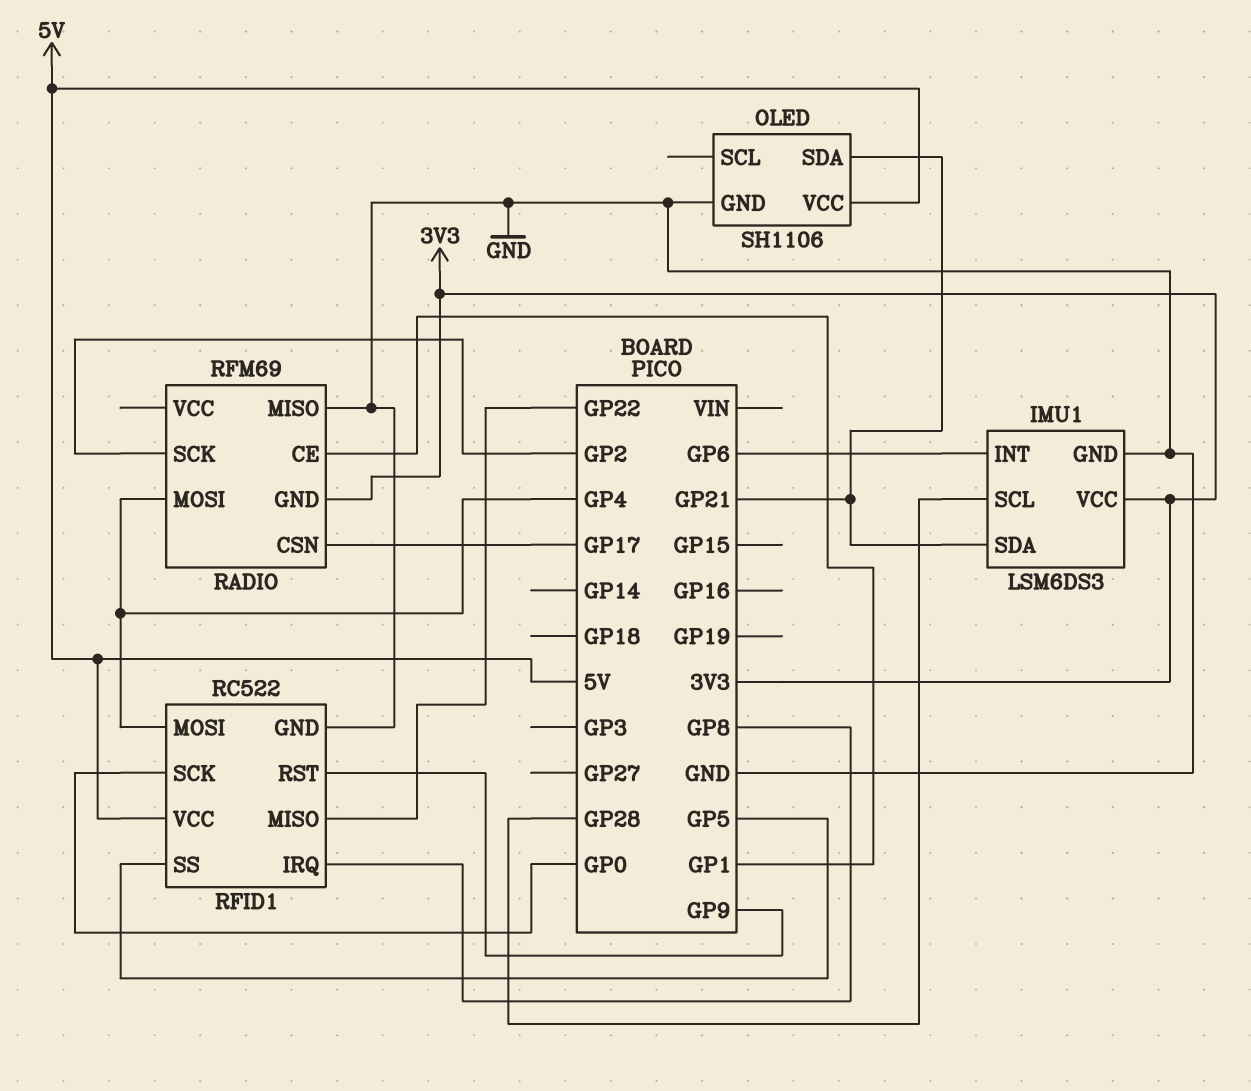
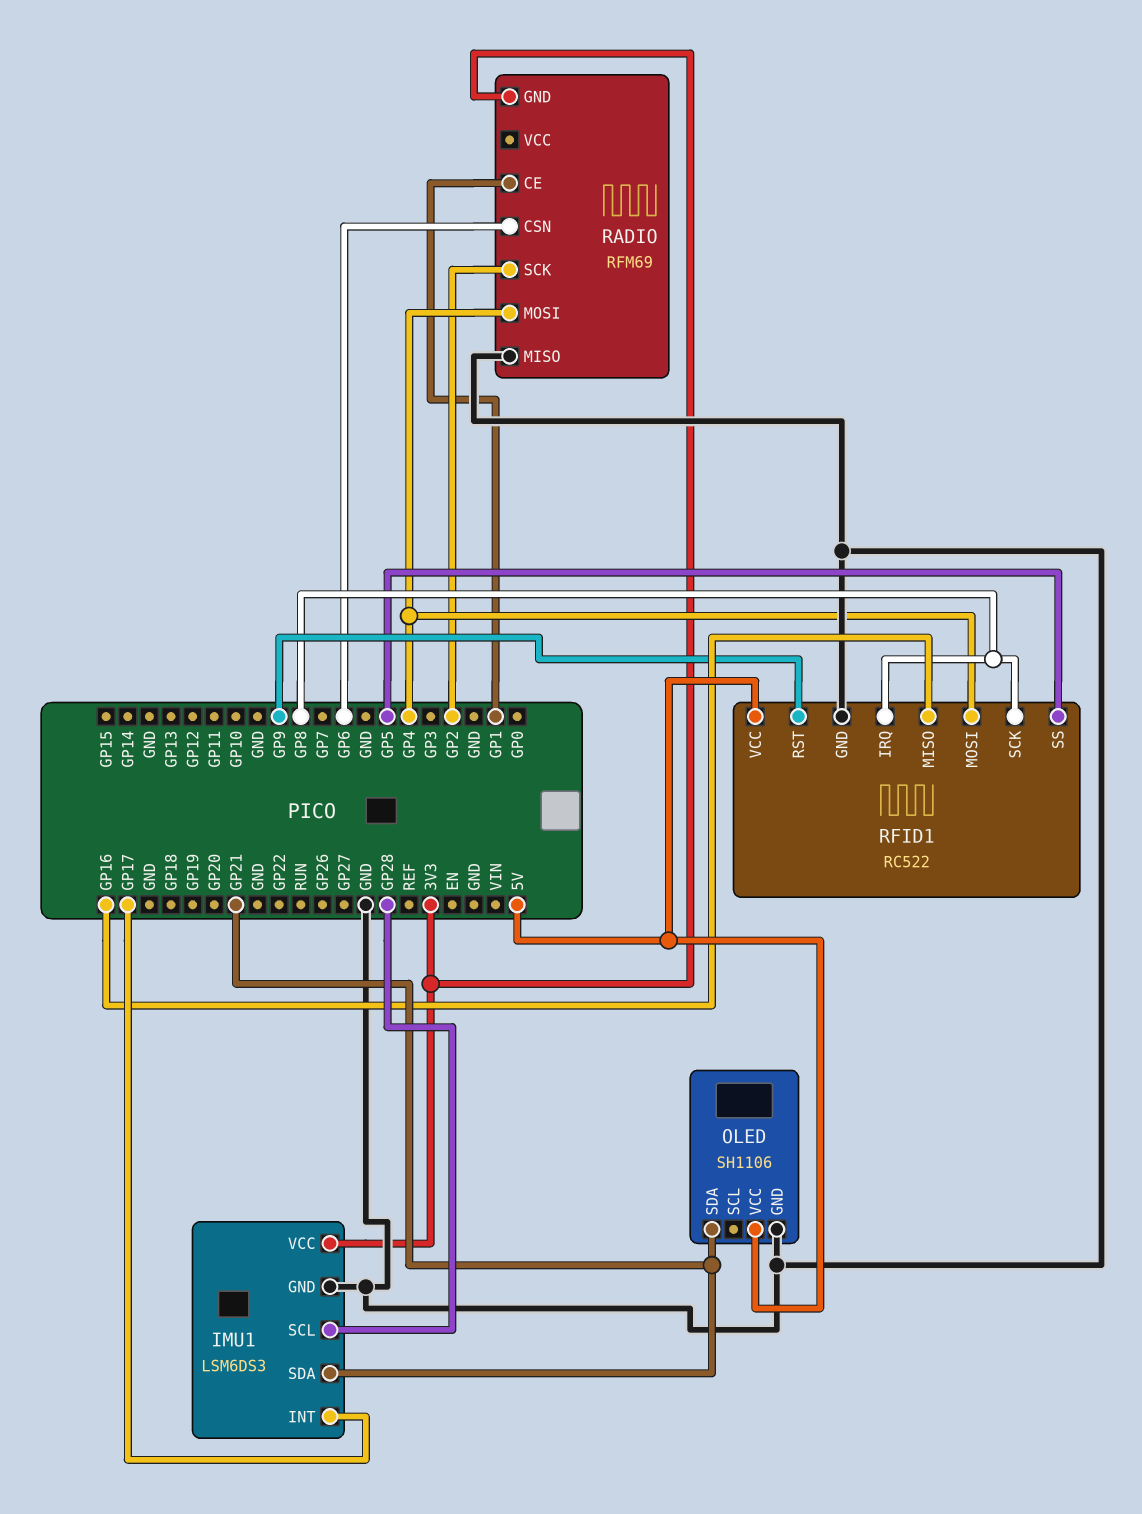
IMU1 pin INT: GP6 -> GP17
RADIO pin CSN: GP17 -> GP6
RFID1 pin MISO: GP22 -> GP16
RFID1 pin SCK: GP0 -> GP8

